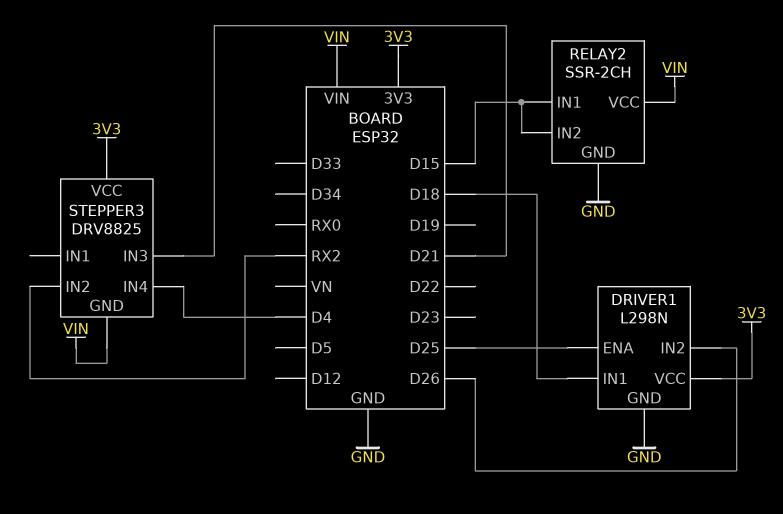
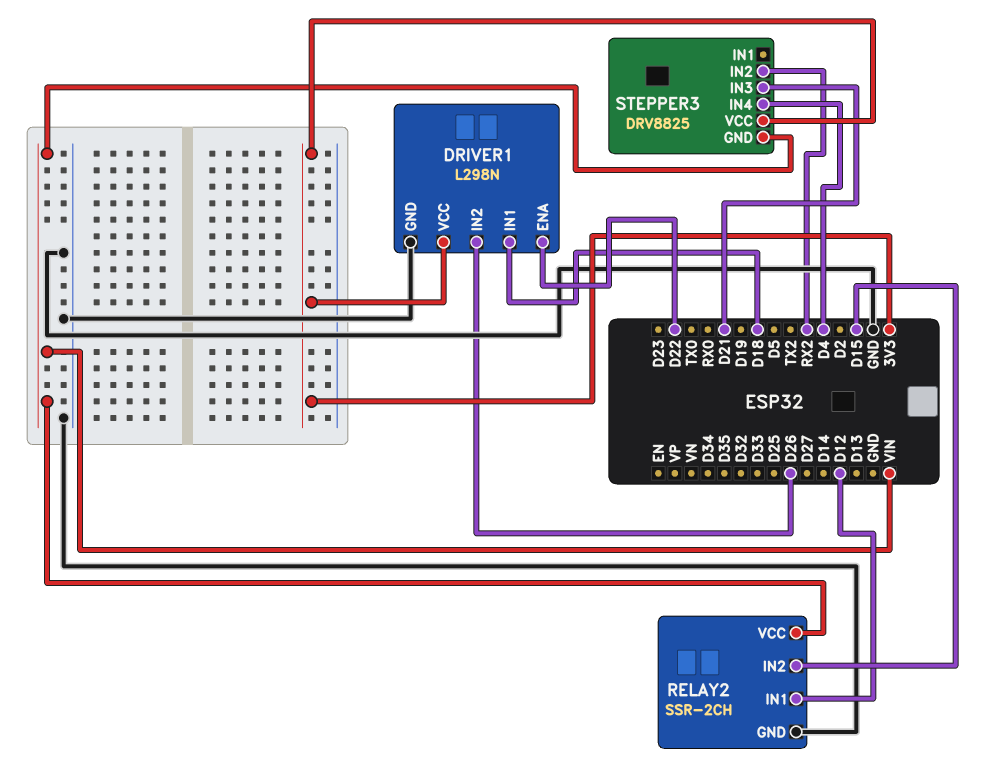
DRIVER1 pin ENA: D25 -> D22
RELAY2 pin IN1: D15 -> D12

